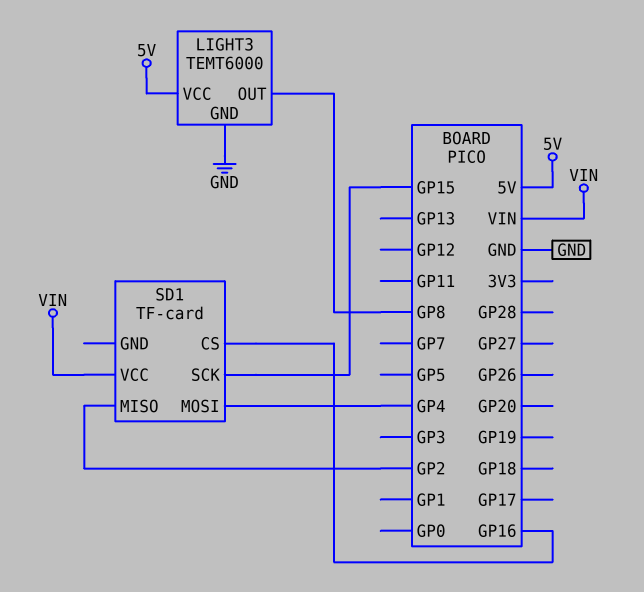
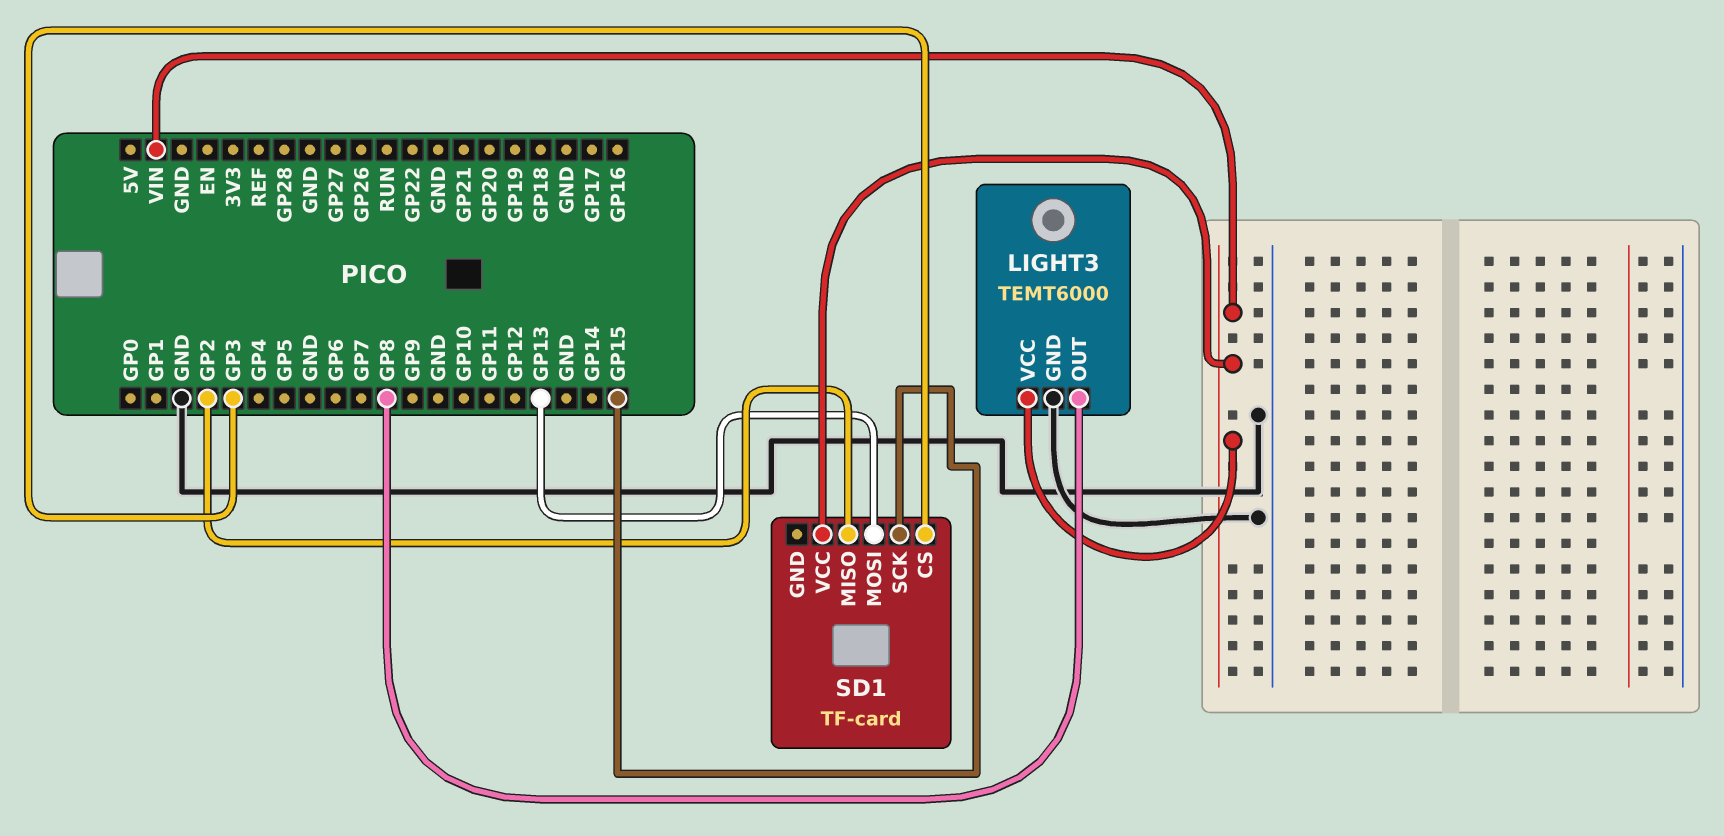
LIGHT3 pin VCC: 5V -> VIN
SD1 pin CS: GP16 -> GP3
SD1 pin MOSI: GP4 -> GP13

